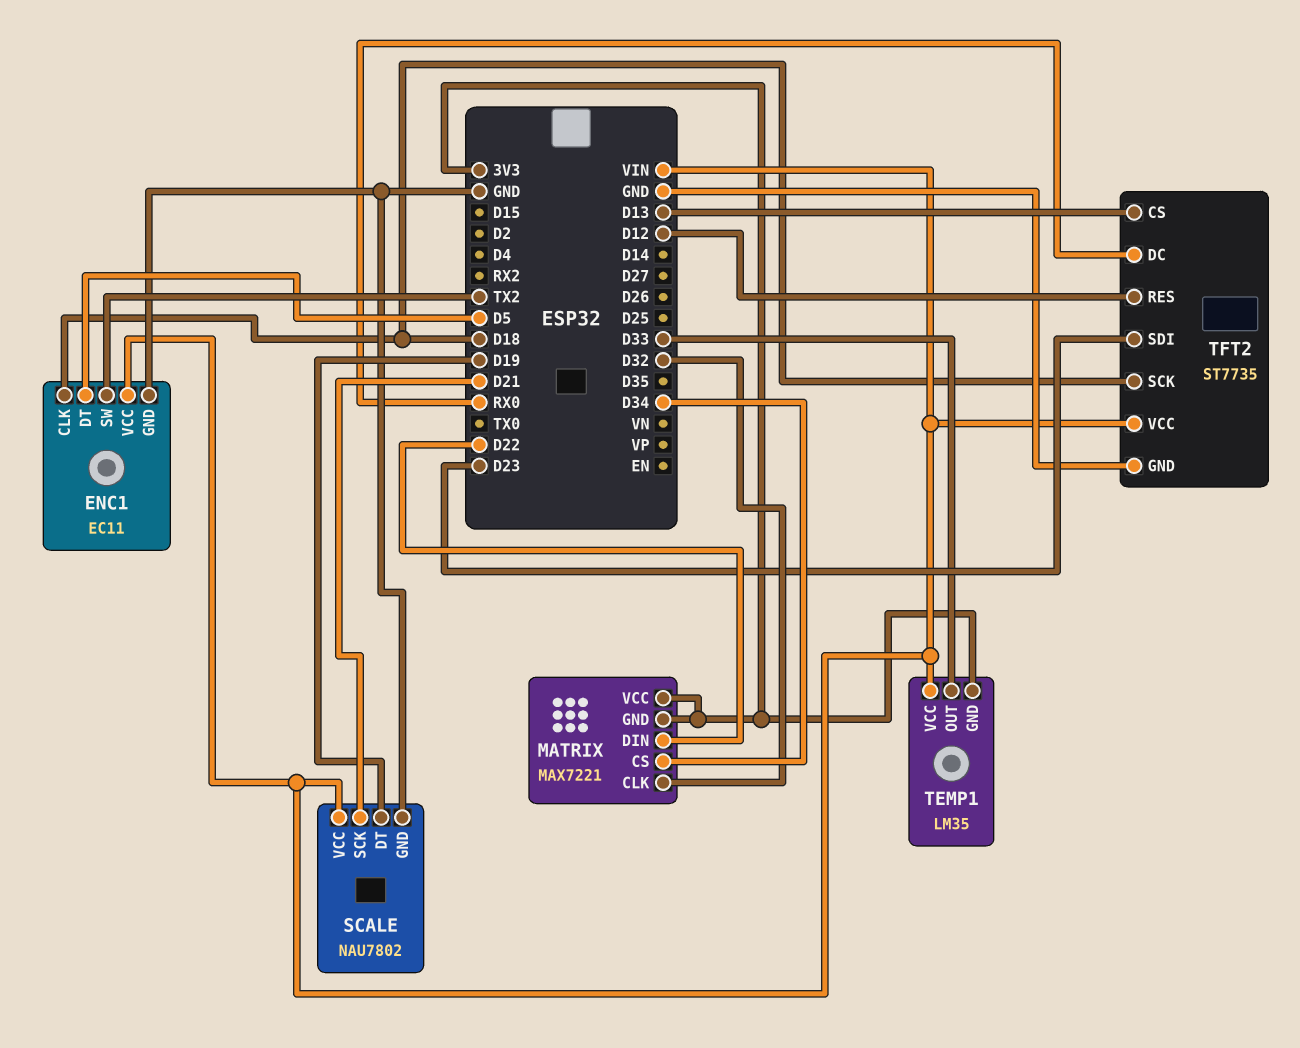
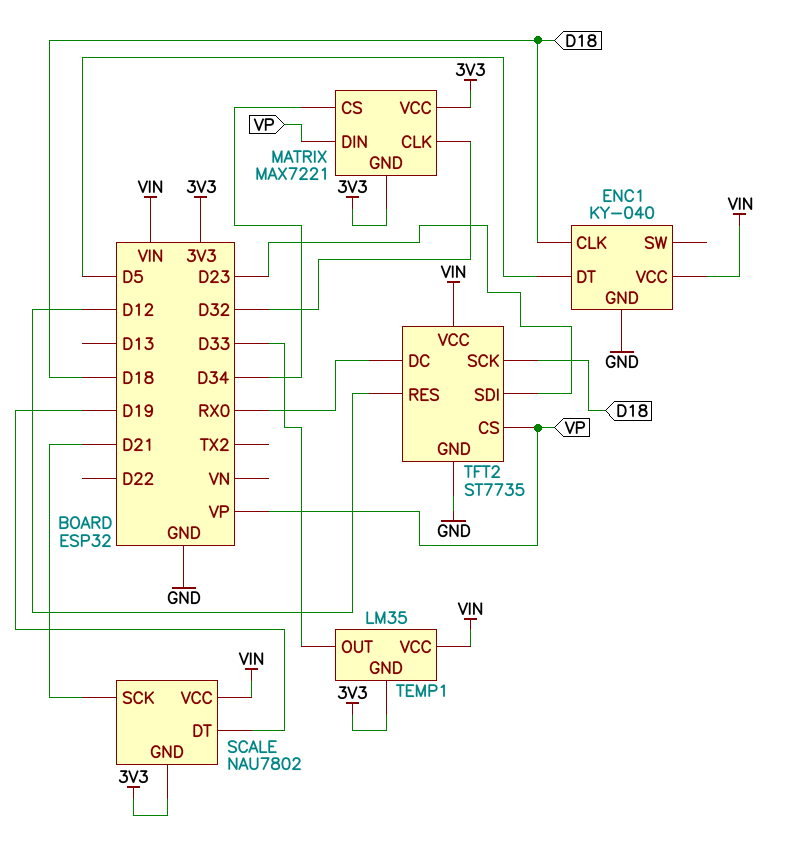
ENC1: EC11 -> KY-040
ENC1 pin SW: TX2 -> none
MATRIX pin DIN: D22 -> VP
SCALE pin GND: GND -> 3V3
TFT2 pin CS: D13 -> VP

